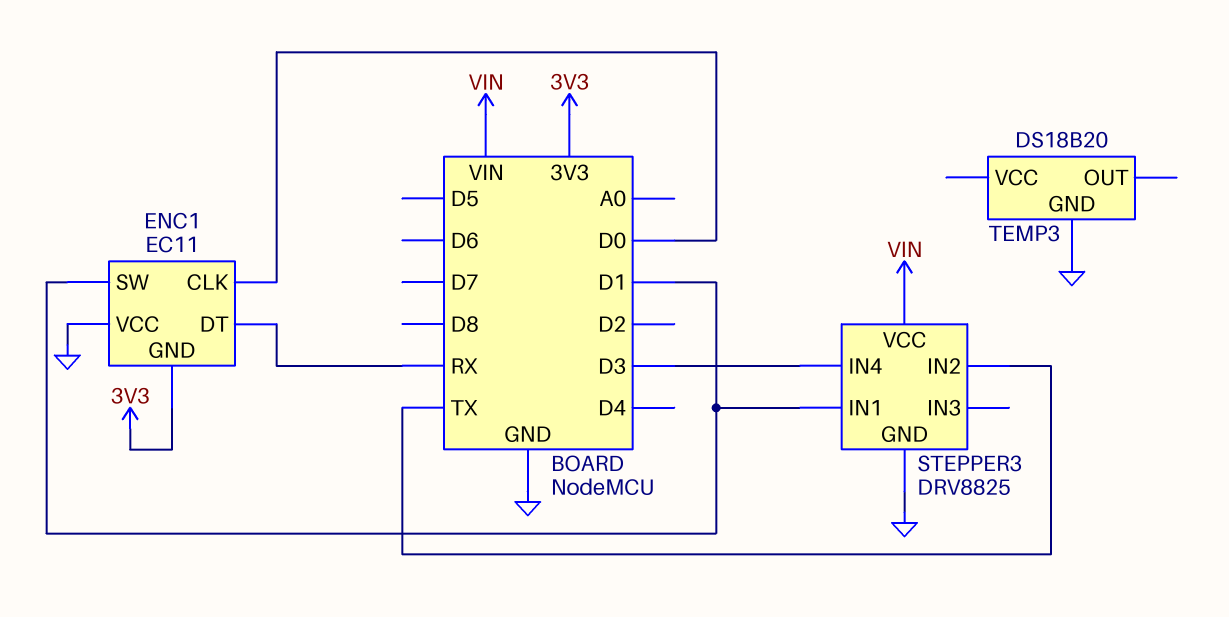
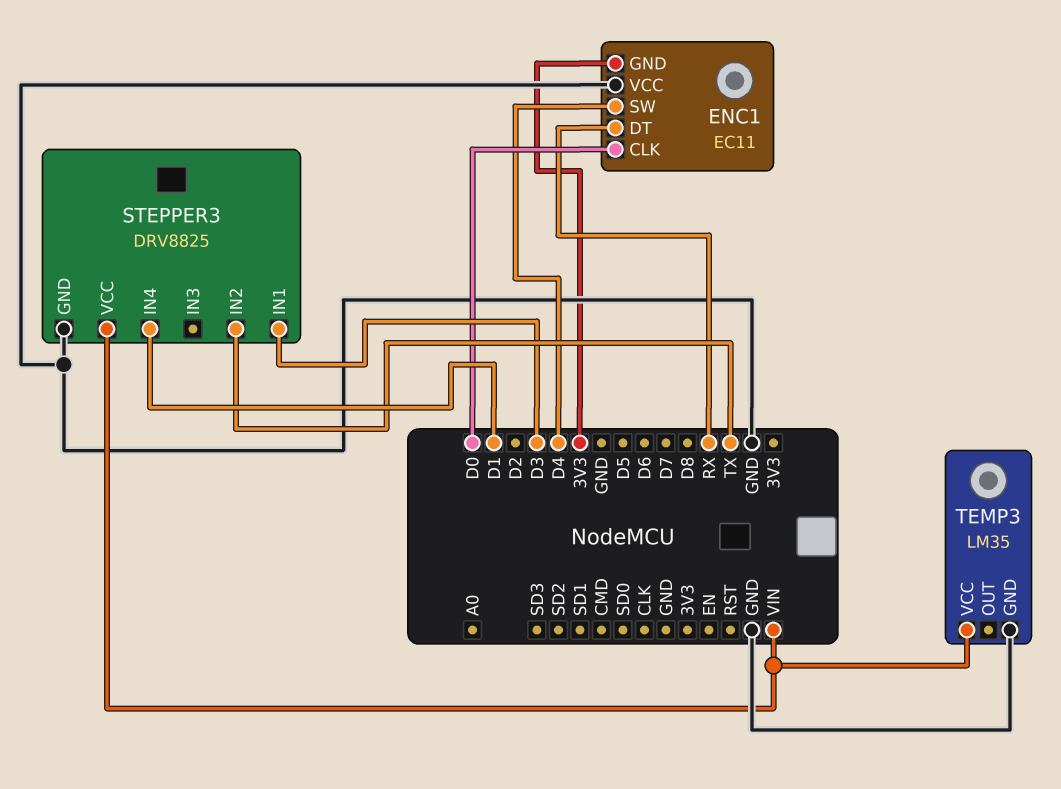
ENC1 pin SW: D1 -> D4
STEPPER3 pin IN1: D1 -> D3
STEPPER3 pin IN4: D3 -> D1
TEMP3: DS18B20 -> LM35
TEMP3 pin VCC: none -> VIN

